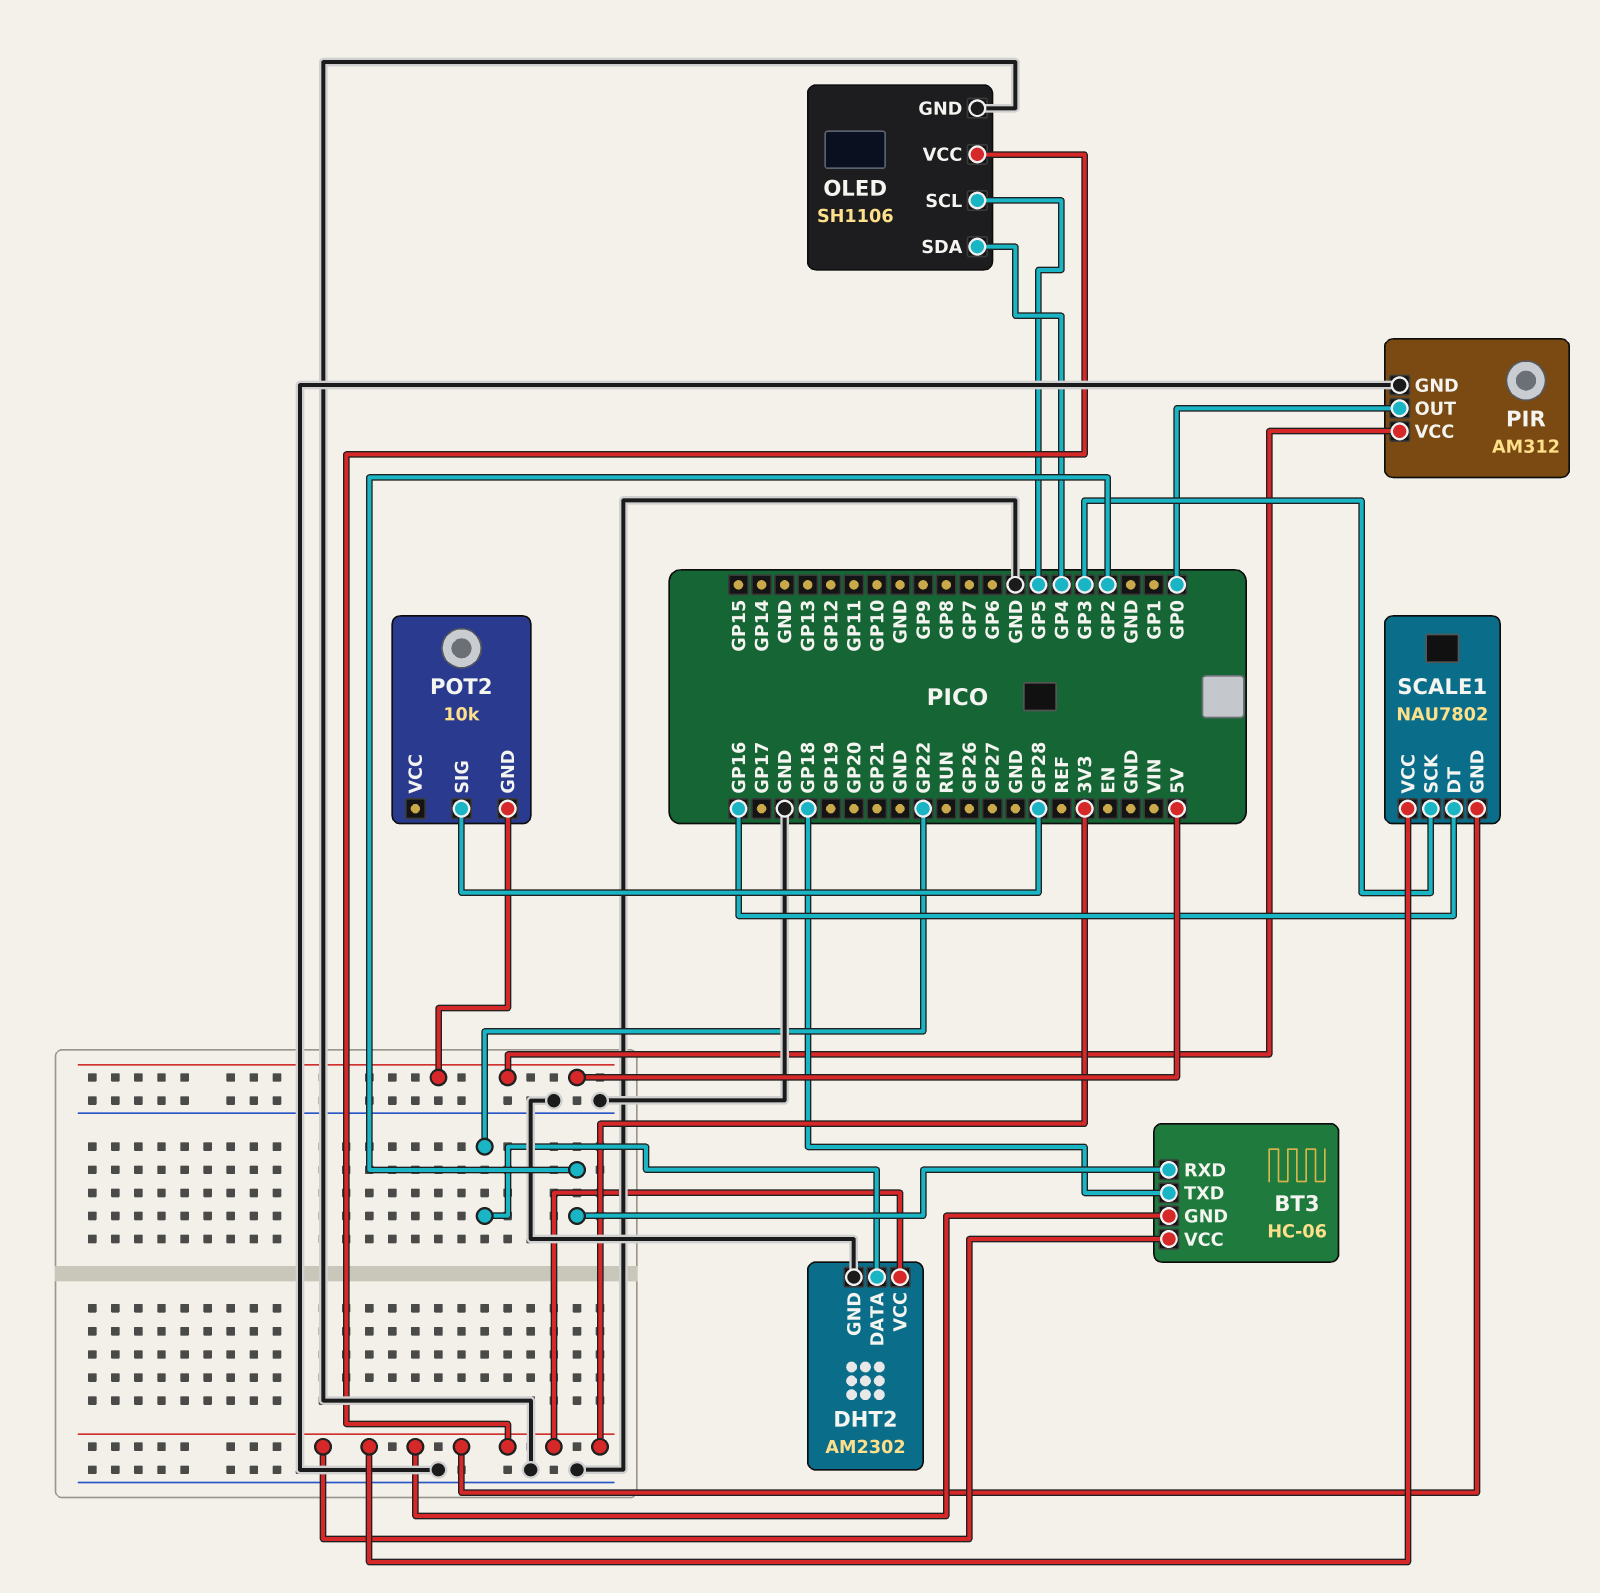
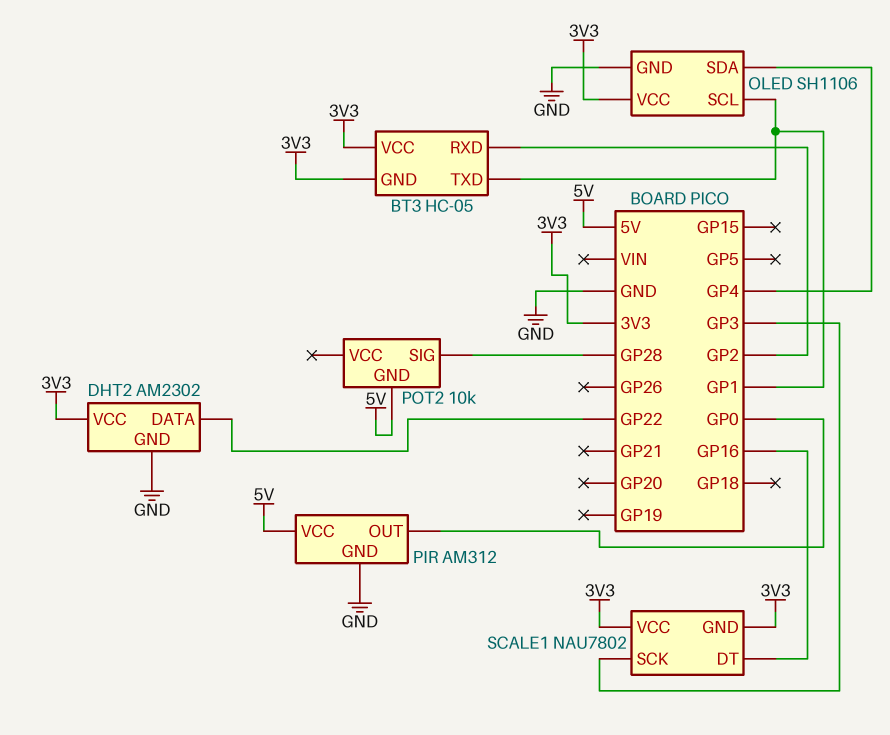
BT3: HC-06 -> HC-05
BT3 pin TXD: GP18 -> GP1
OLED pin SCL: GP5 -> GP1

